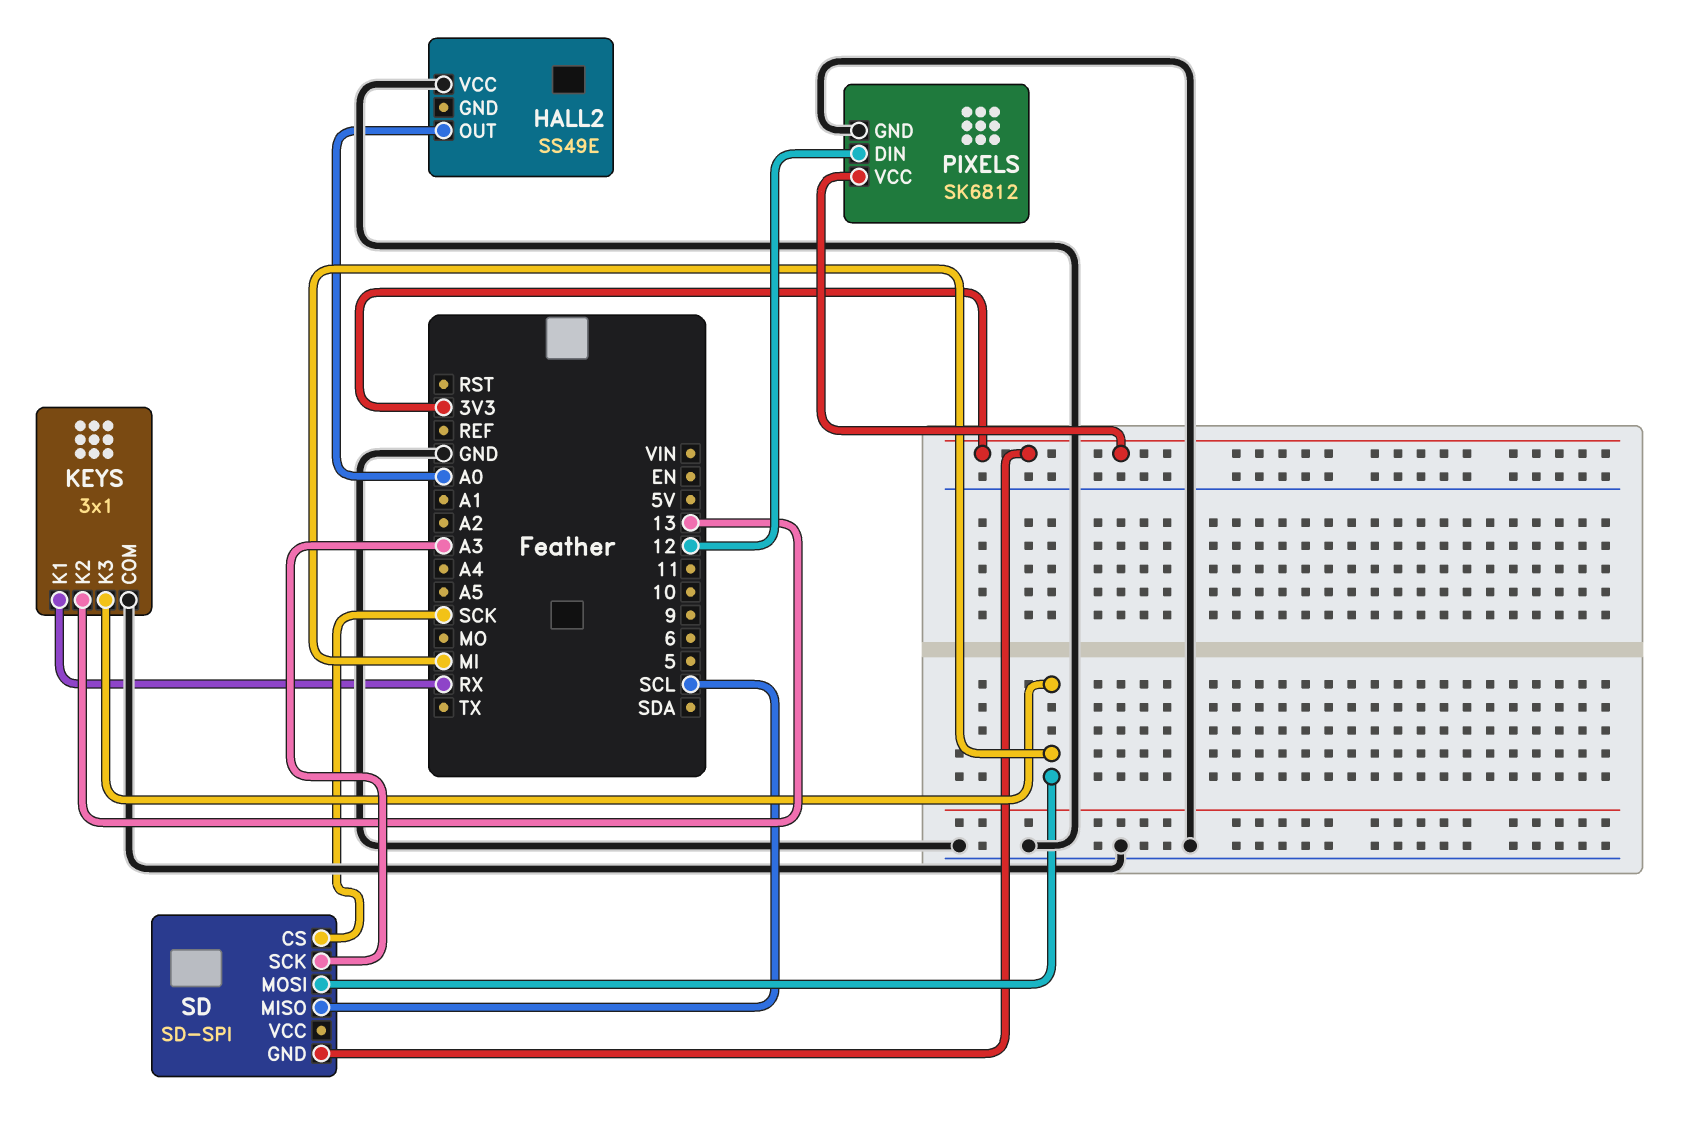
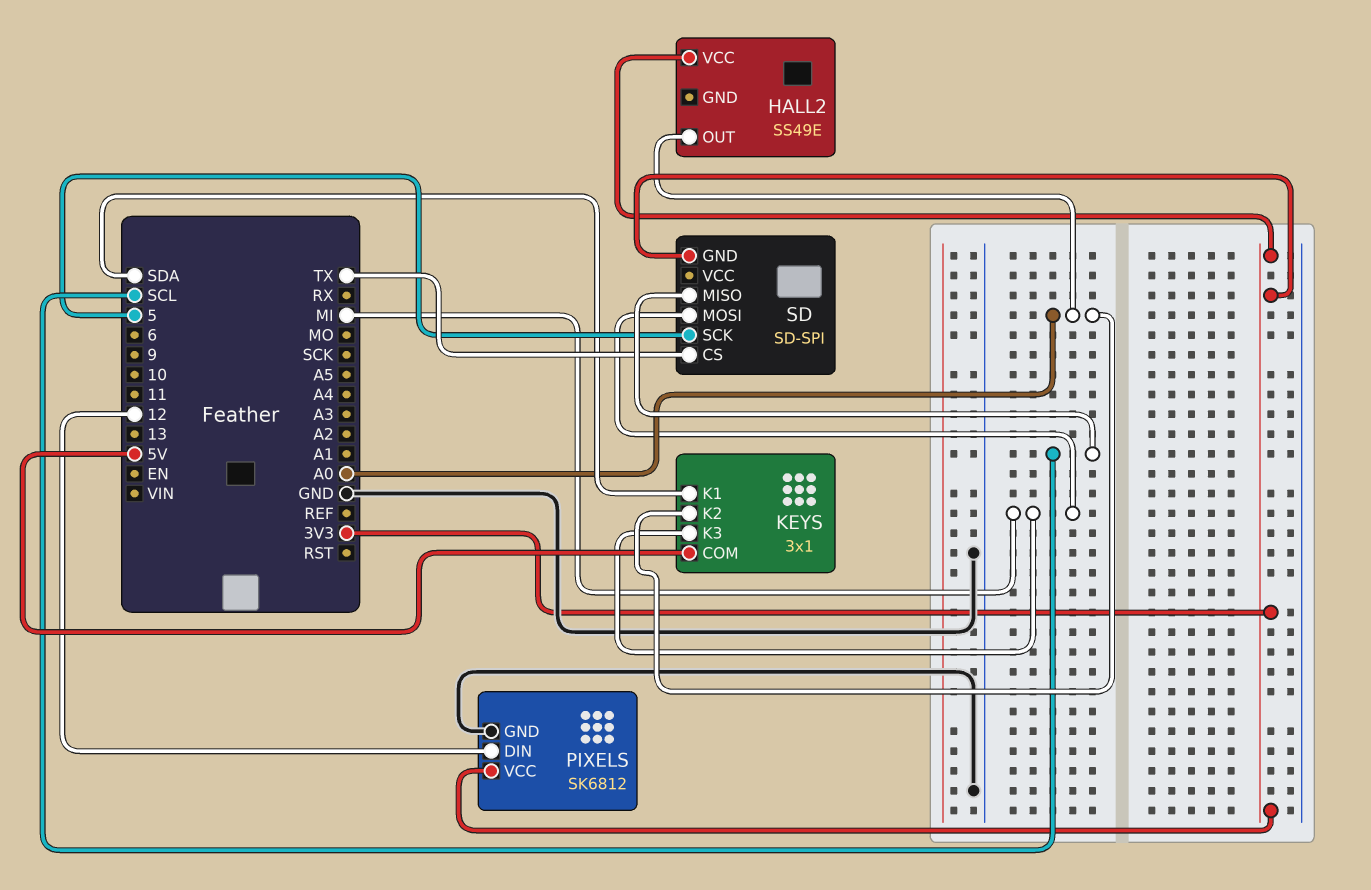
HALL2 pin VCC: GND -> 3V3
KEYS pin COM: GND -> 5V
KEYS pin K1: RX -> SDA
KEYS pin K2: 13 -> A0
SD pin CS: SCK -> TX
SD pin SCK: A3 -> 5

